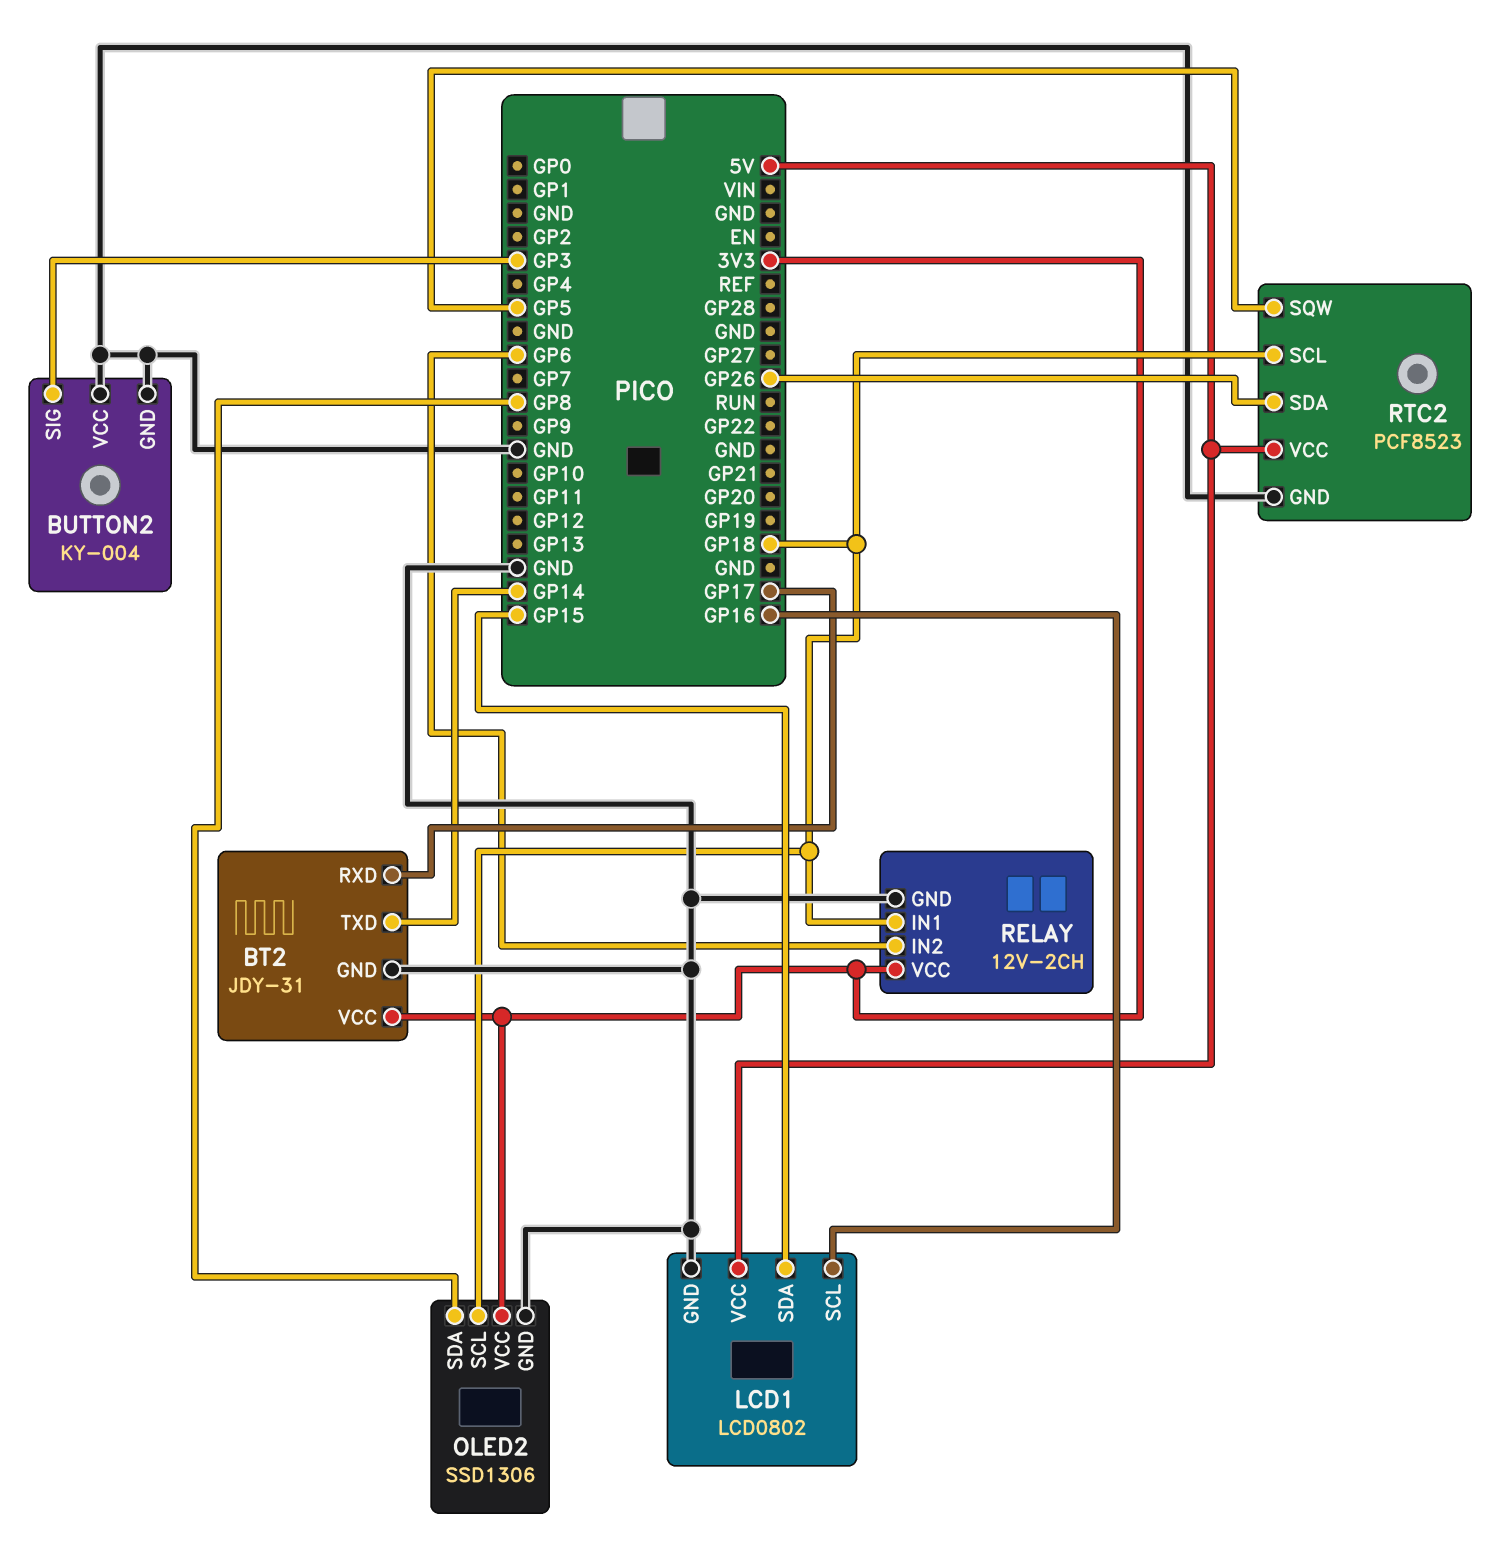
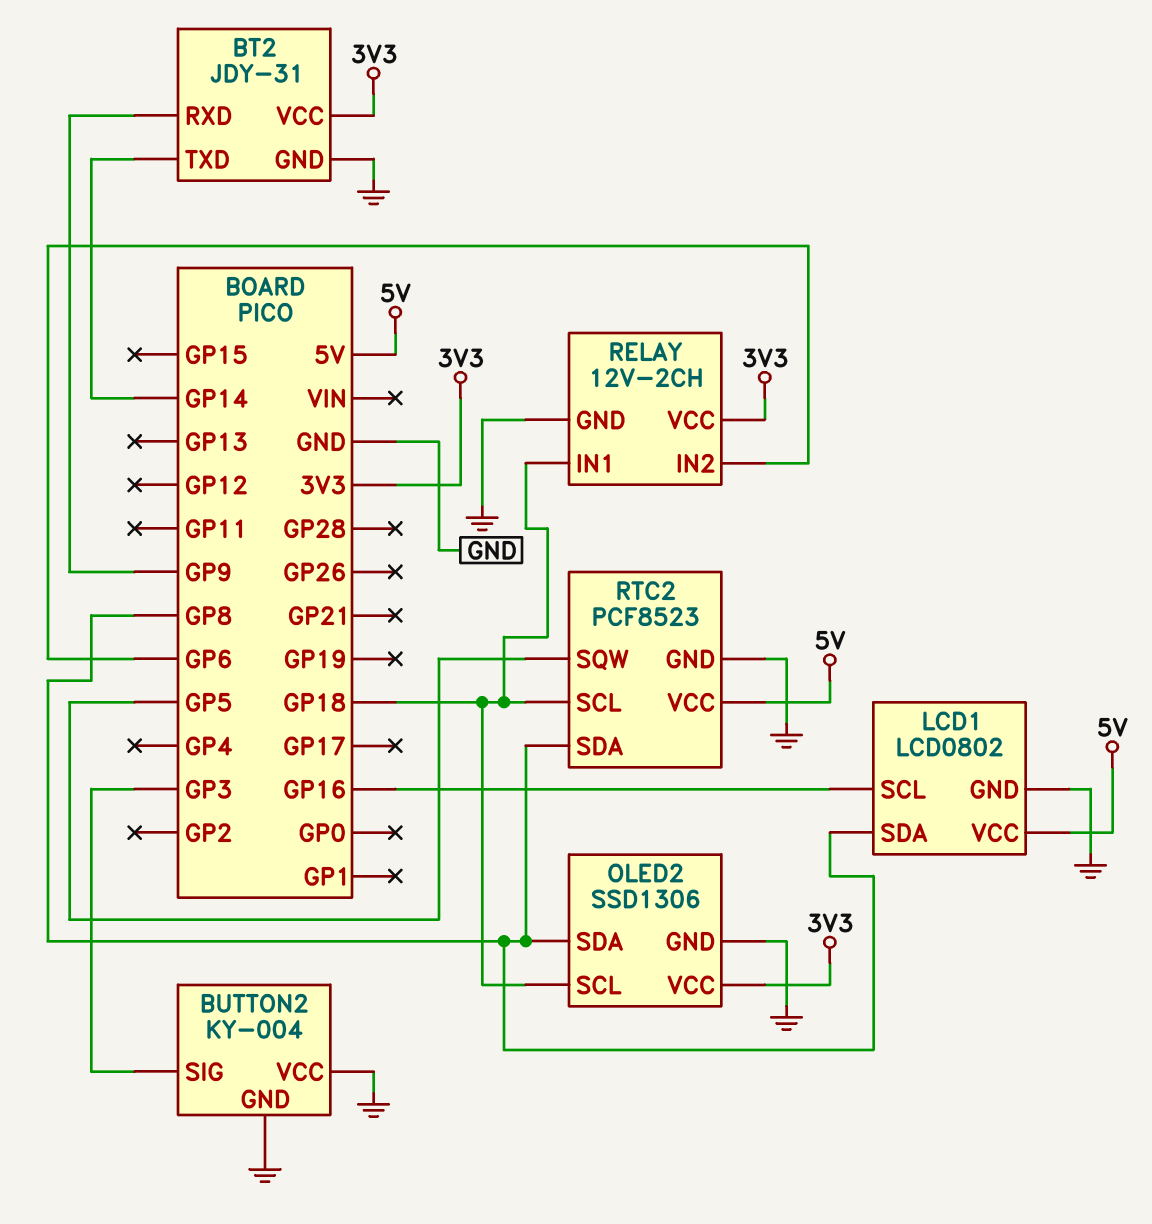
BT2 pin RXD: GP17 -> GP9
LCD1 pin SDA: GP15 -> GP8
RTC2 pin SDA: GP26 -> GP8

